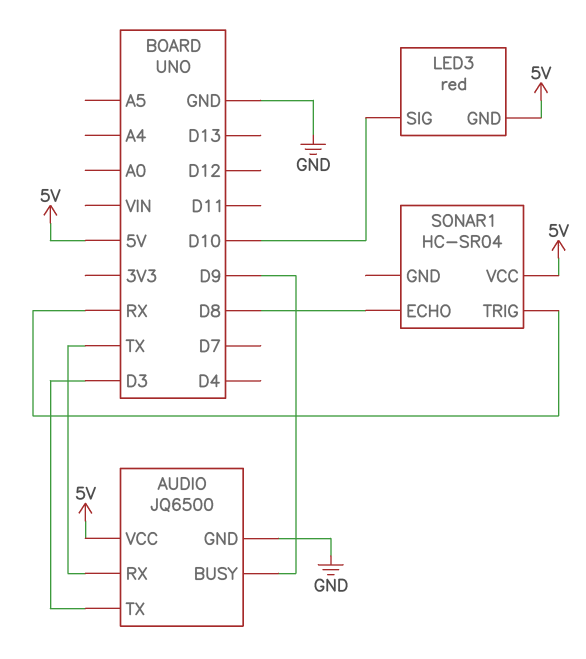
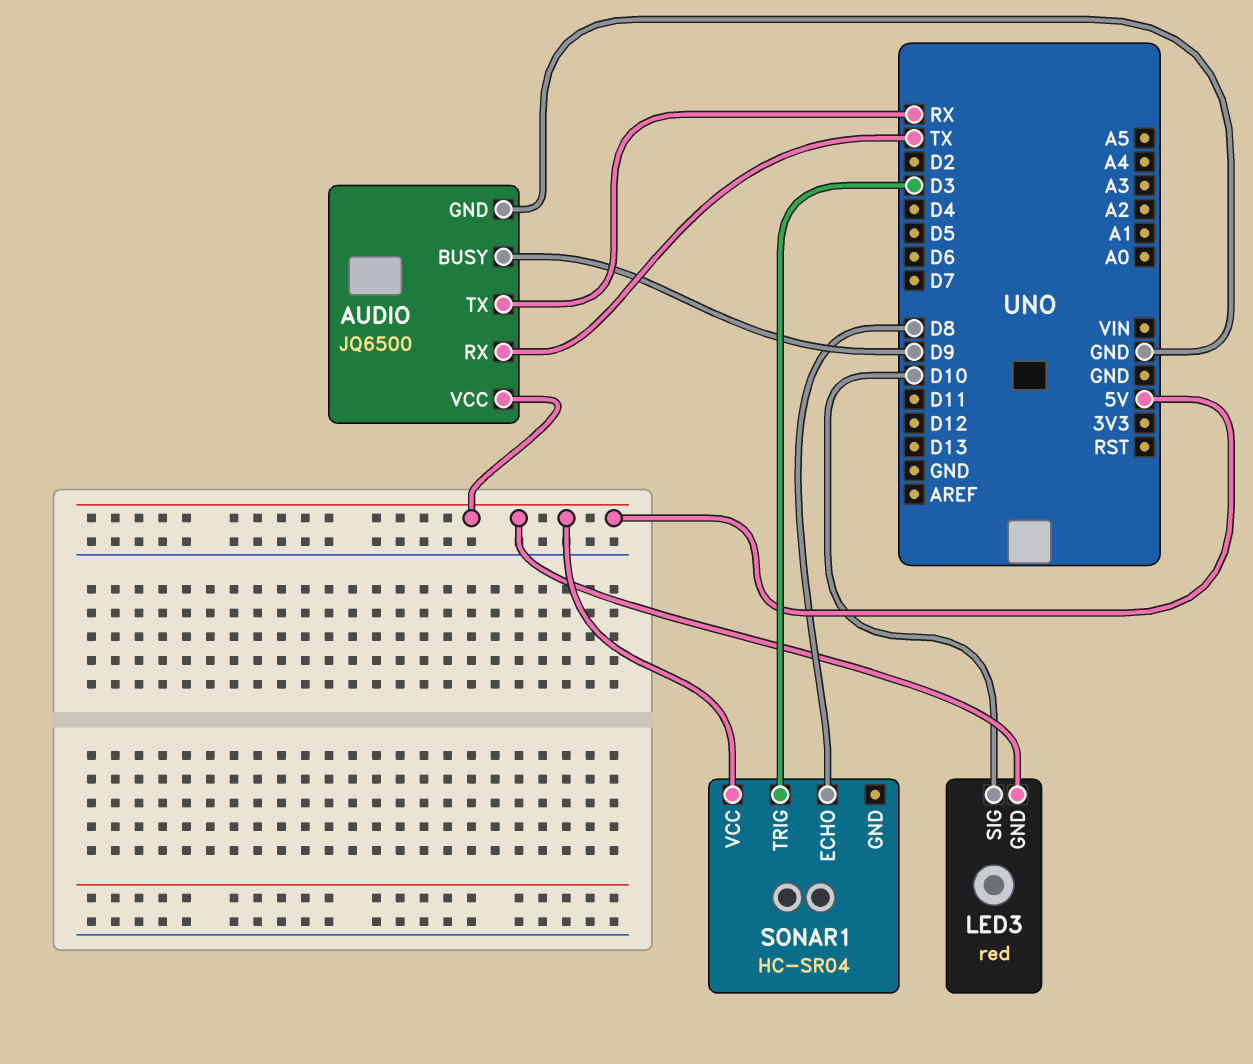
AUDIO pin TX: D3 -> RX
SONAR1 pin TRIG: RX -> D3

